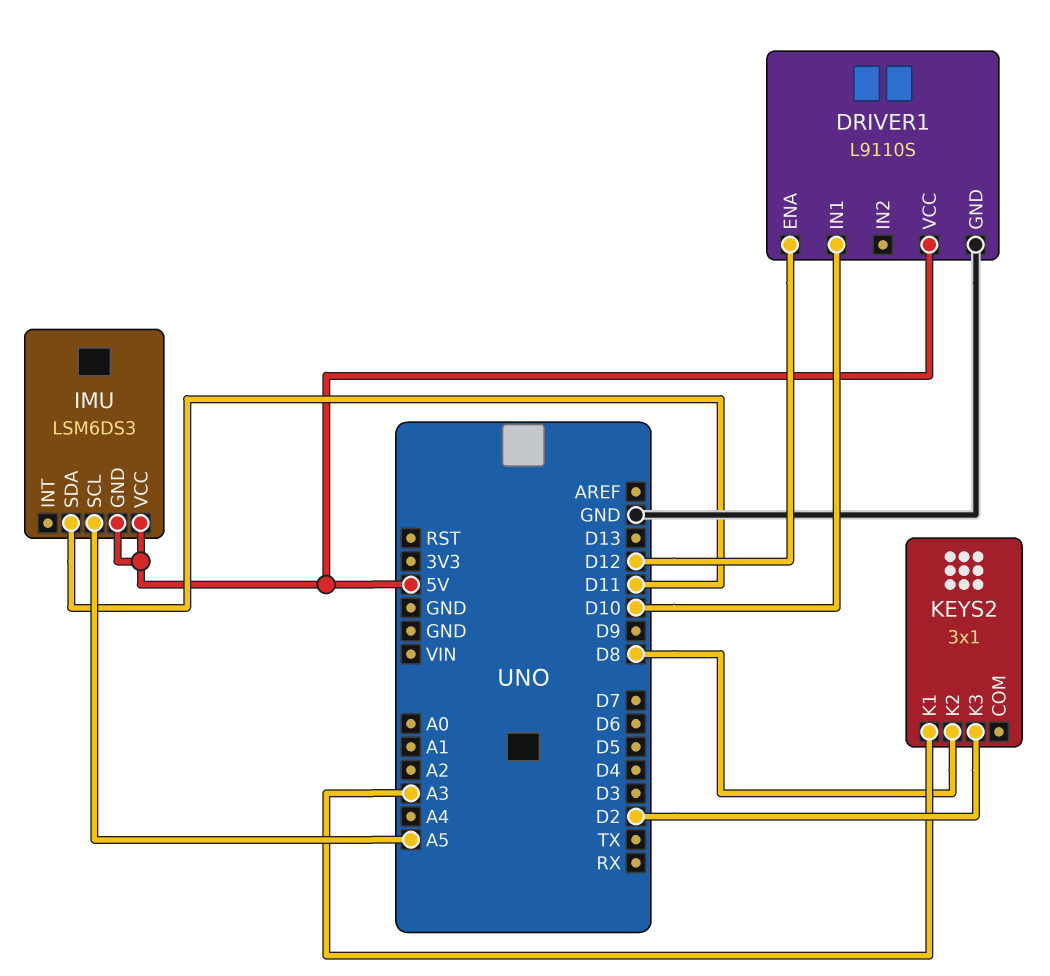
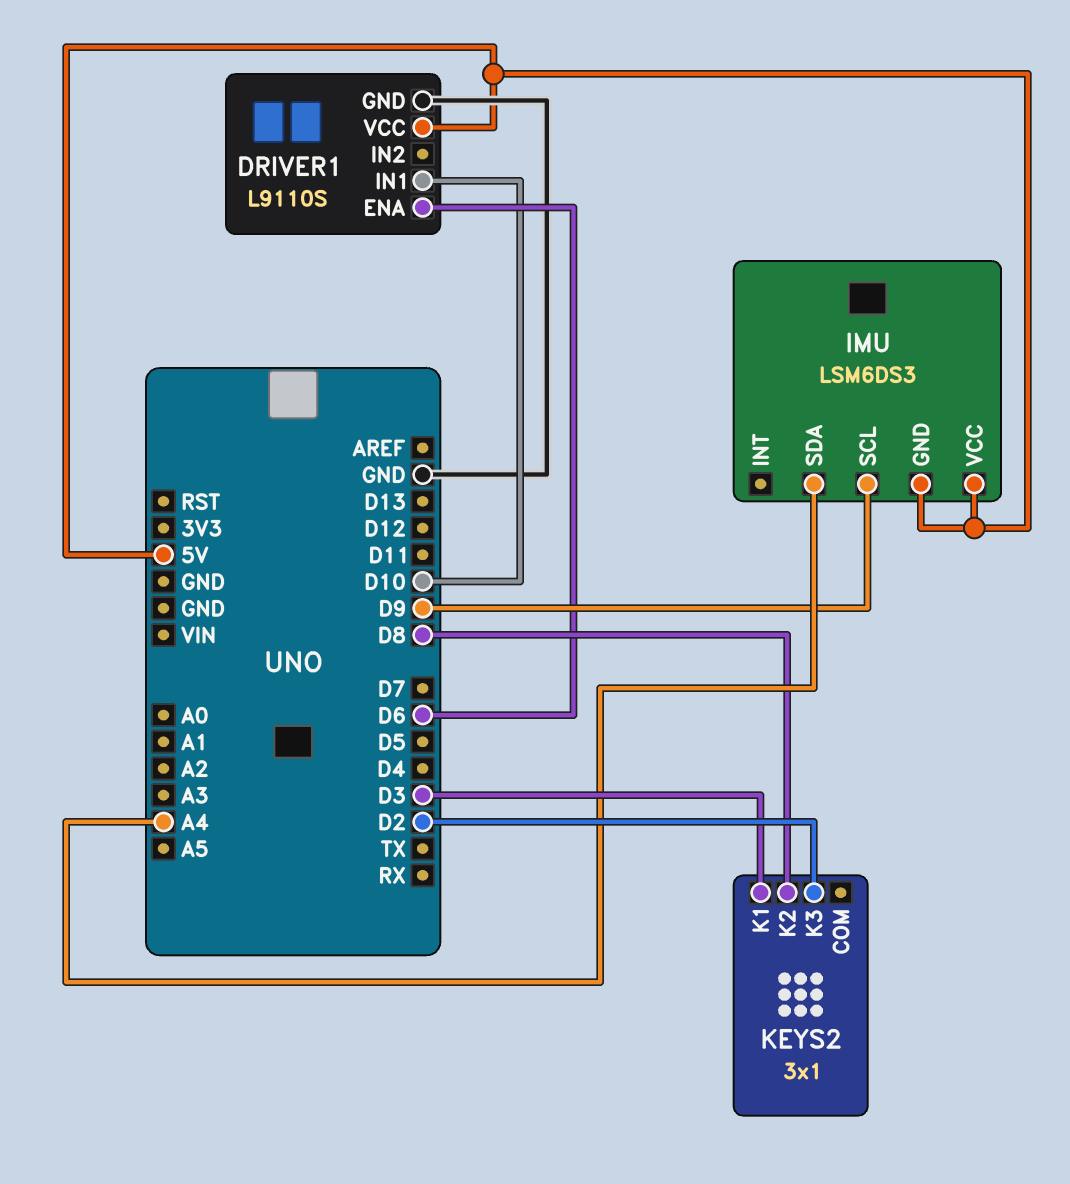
DRIVER1 pin ENA: D12 -> D6
IMU pin SCL: A5 -> D9
IMU pin SDA: D11 -> A4
KEYS2 pin K1: A3 -> D3

